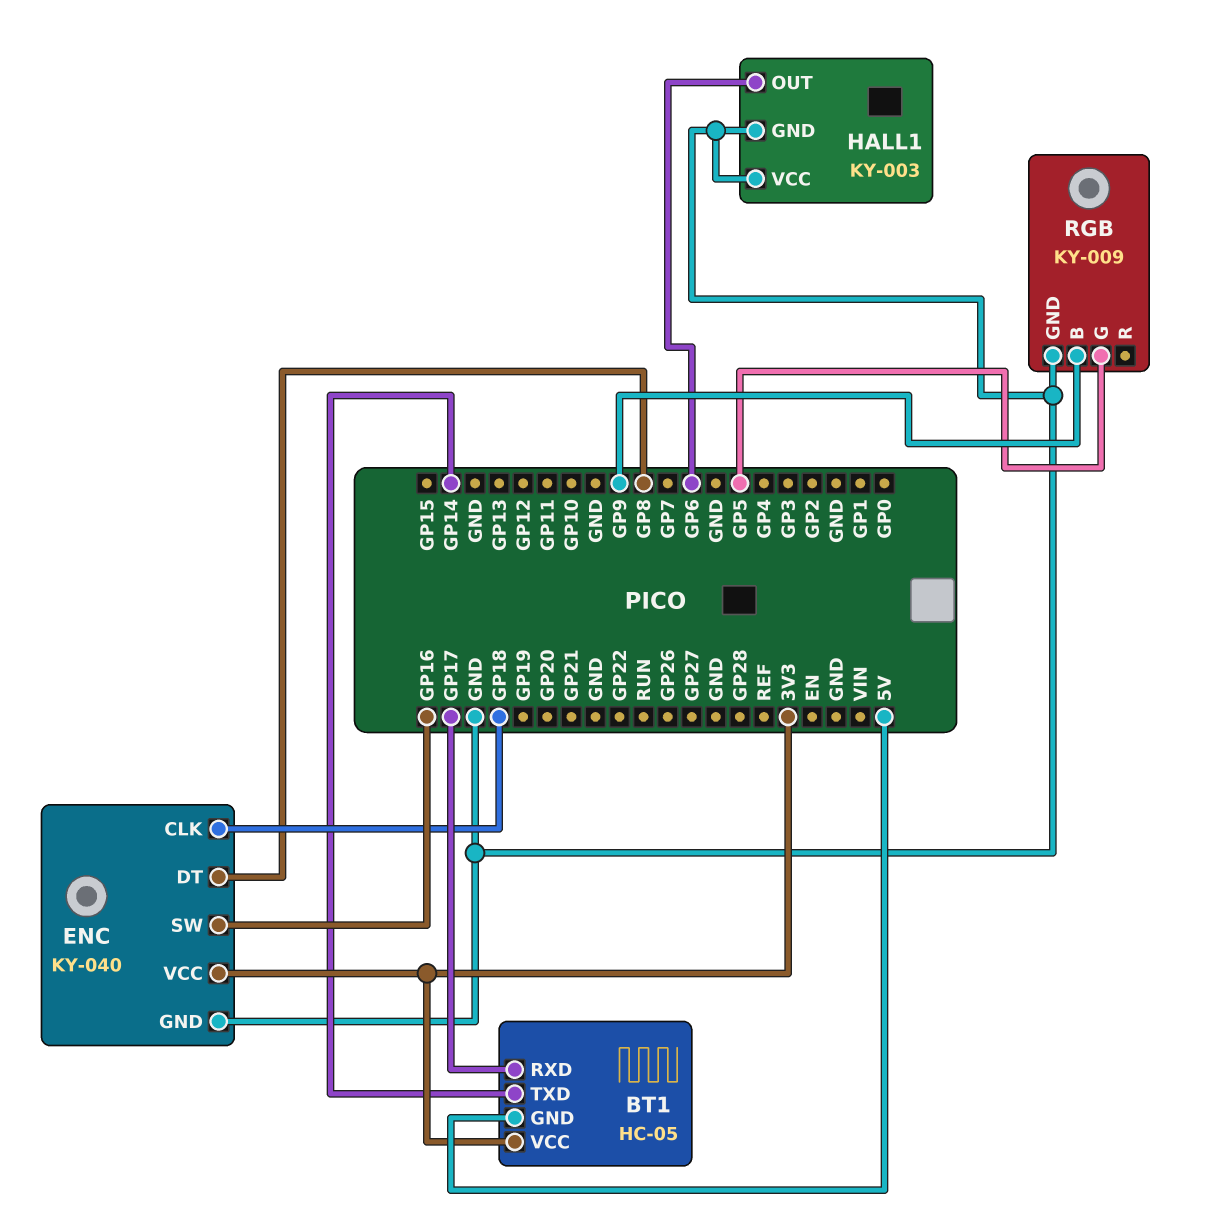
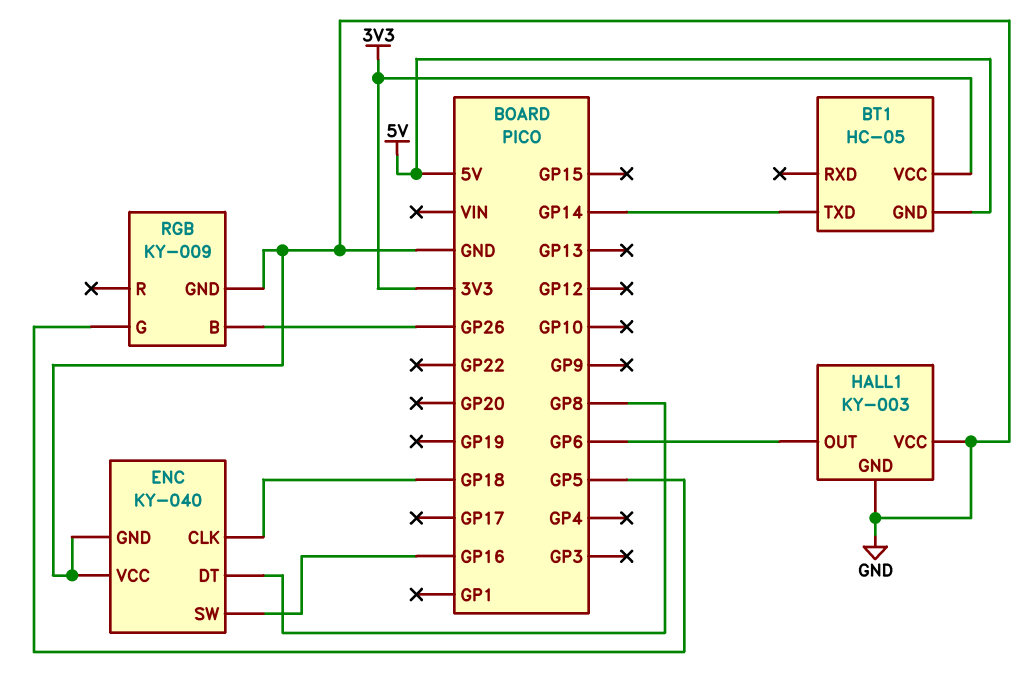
BT1 pin RXD: GP17 -> none
ENC pin VCC: 3V3 -> GND
RGB pin B: GP9 -> GP26

